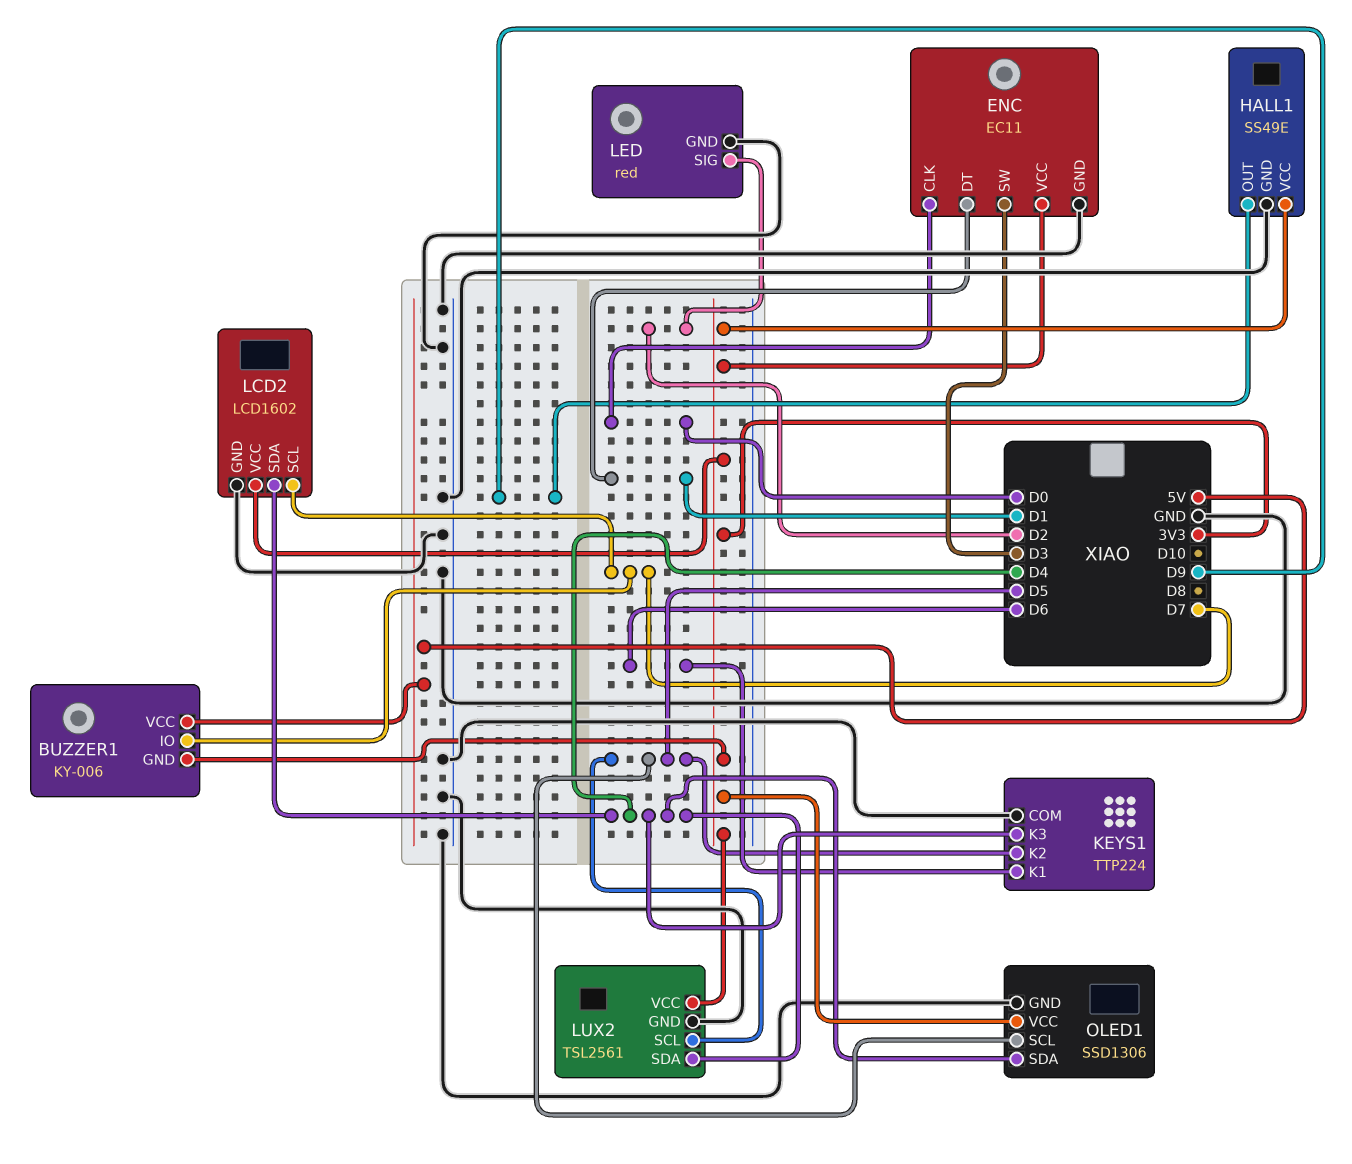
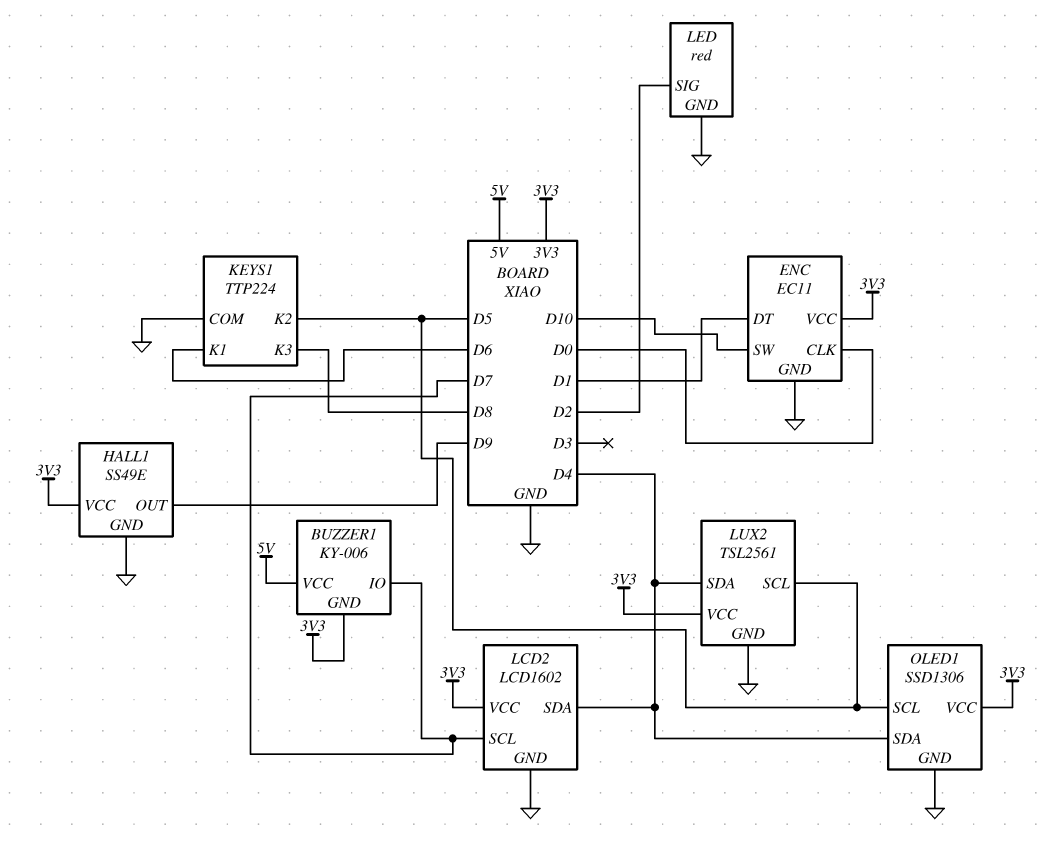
ENC pin SW: D3 -> D10
KEYS1 pin K3: D4 -> D8

